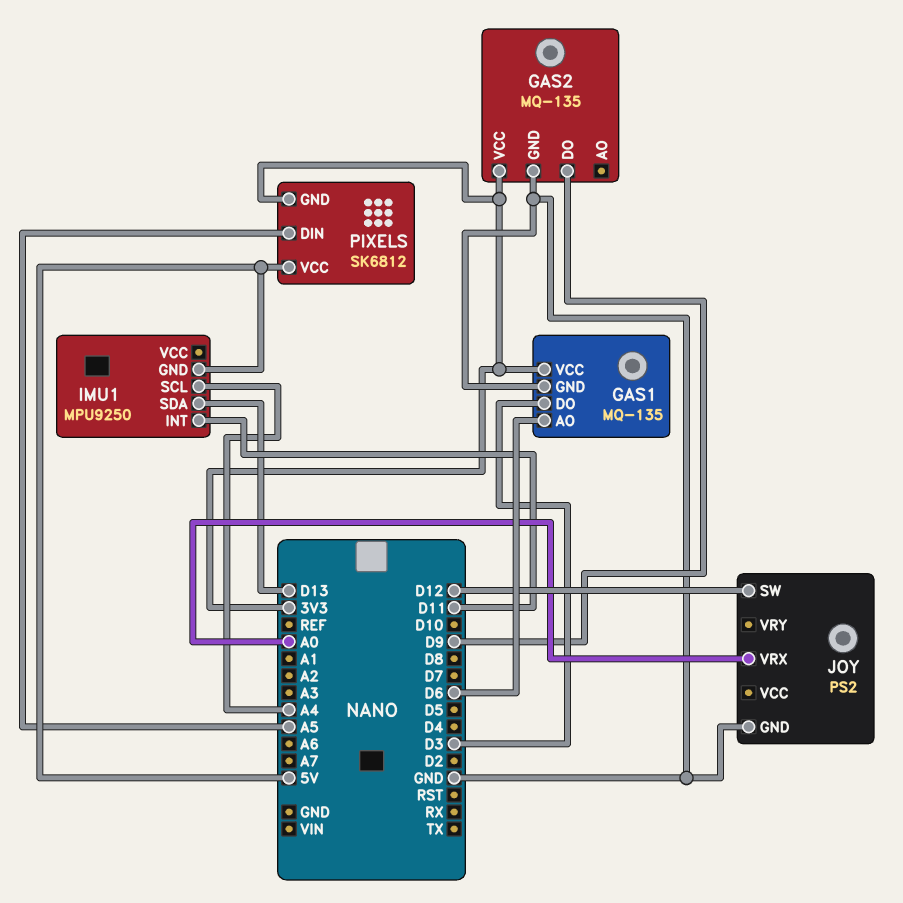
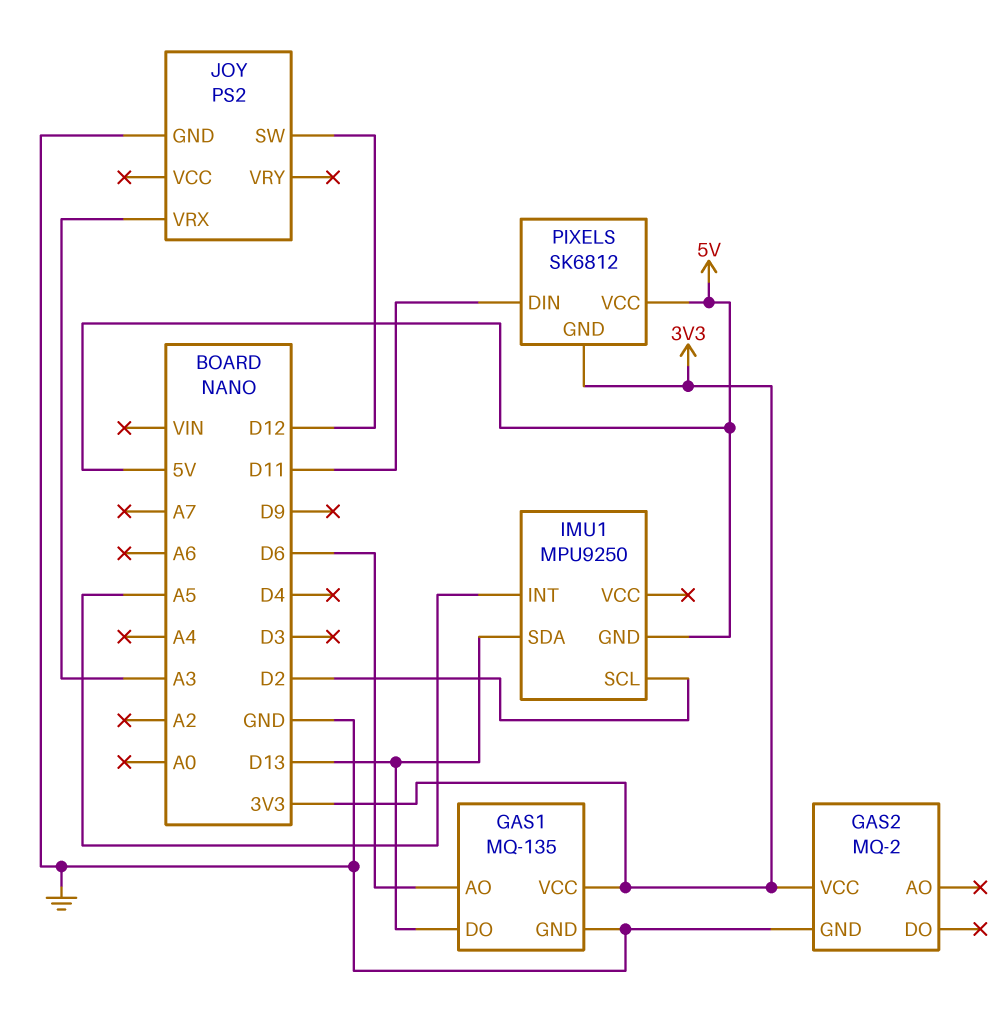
GAS1 pin DO: D3 -> D13
GAS2: MQ-135 -> MQ-2
GAS2 pin DO: D9 -> none
IMU1 pin INT: D11 -> A5
IMU1 pin SCL: A4 -> D2
JOY pin VRX: A0 -> A3
PIXELS pin DIN: A5 -> D11

